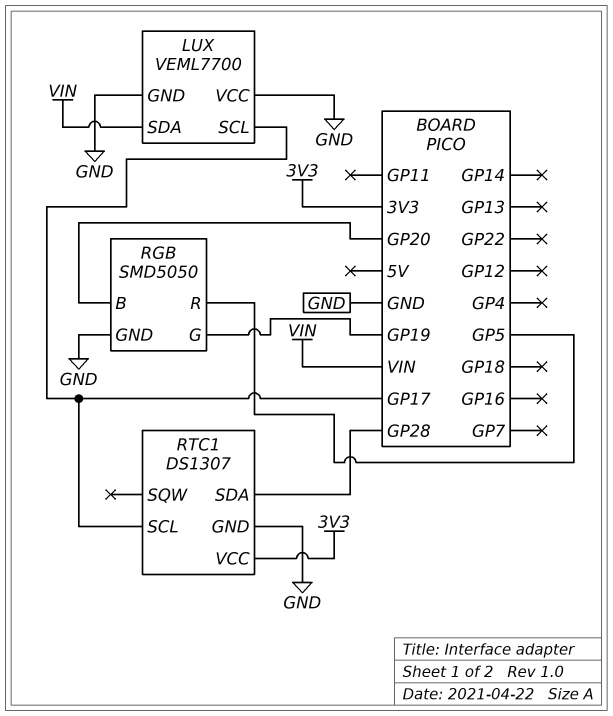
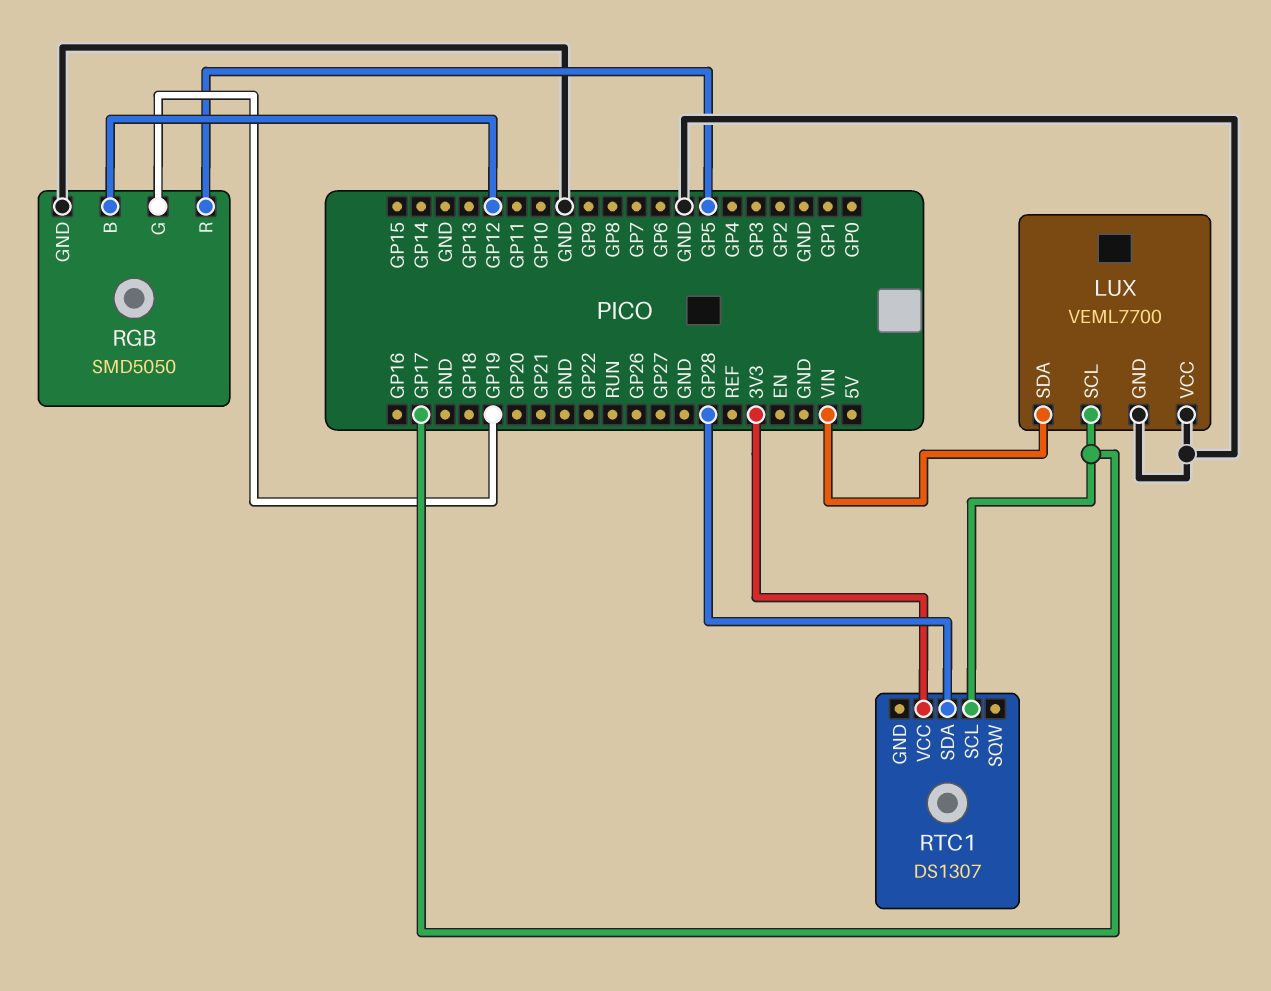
RGB pin B: GP20 -> GP12
RTC1 pin GND: GND -> none

